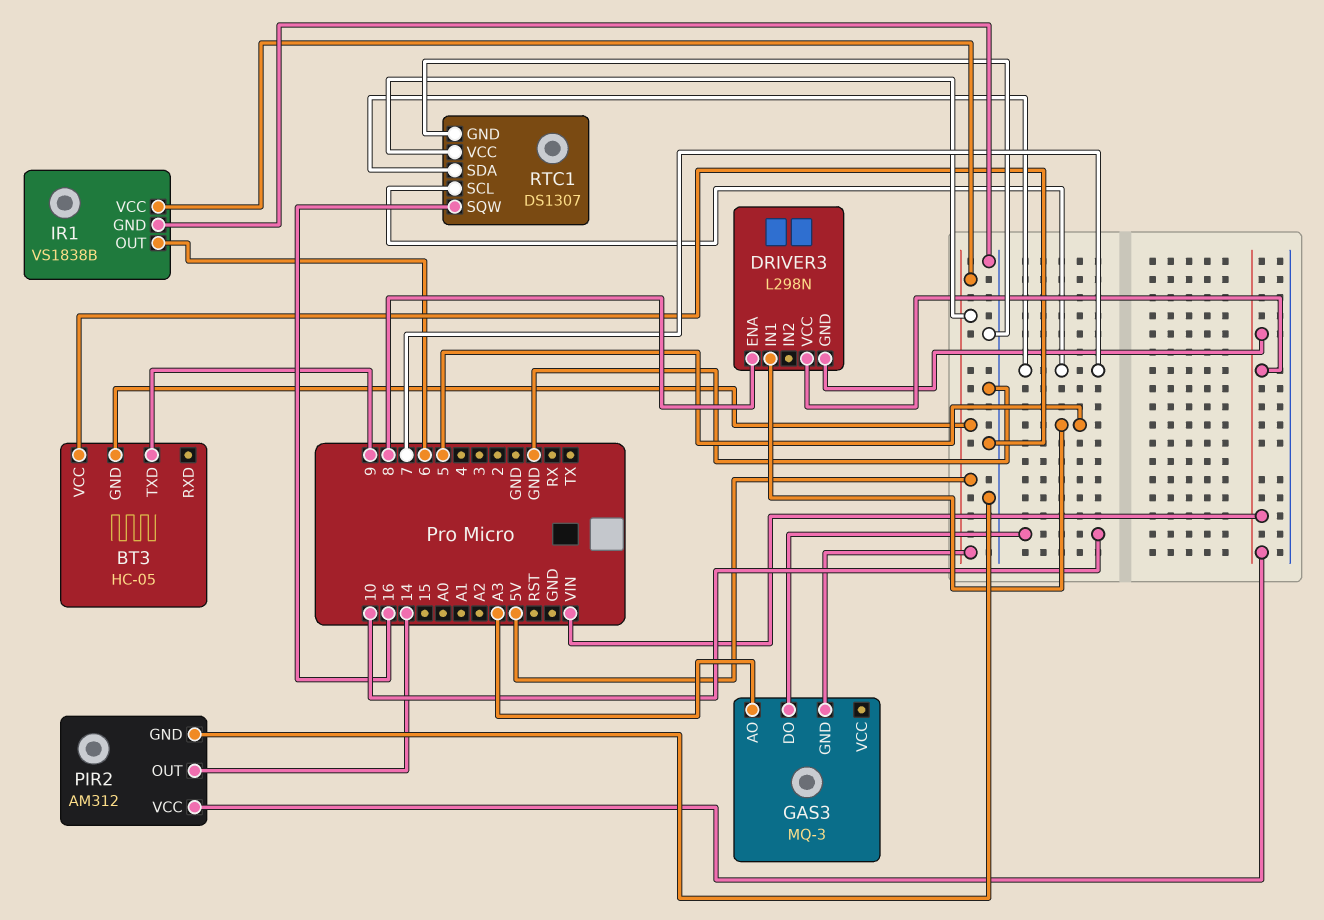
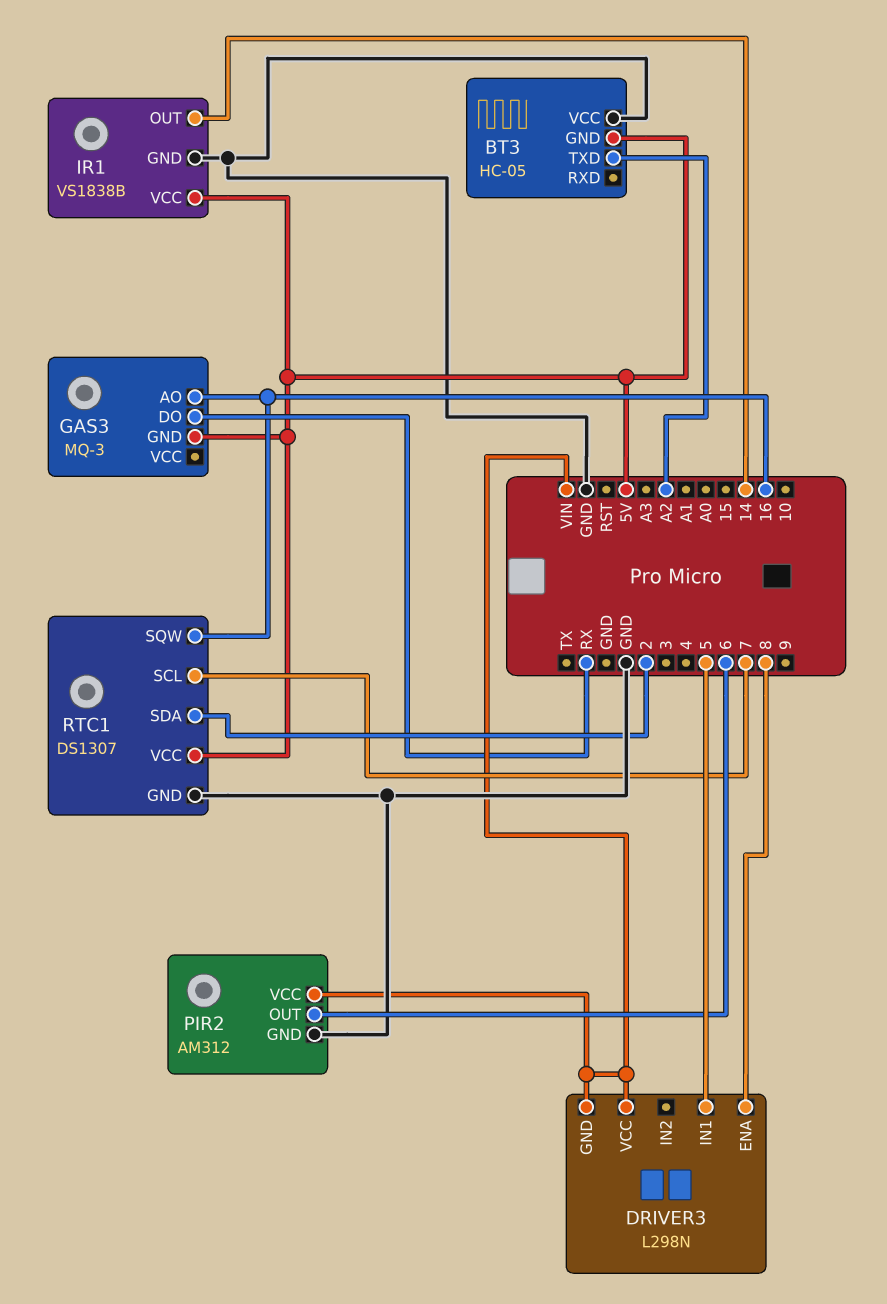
BT3 pin TXD: 9 -> A2
GAS3 pin AO: A3 -> 16
GAS3 pin DO: 10 -> RX
IR1 pin OUT: 6 -> 14
PIR2 pin OUT: 14 -> 6
RTC1 pin SDA: 7 -> 2

